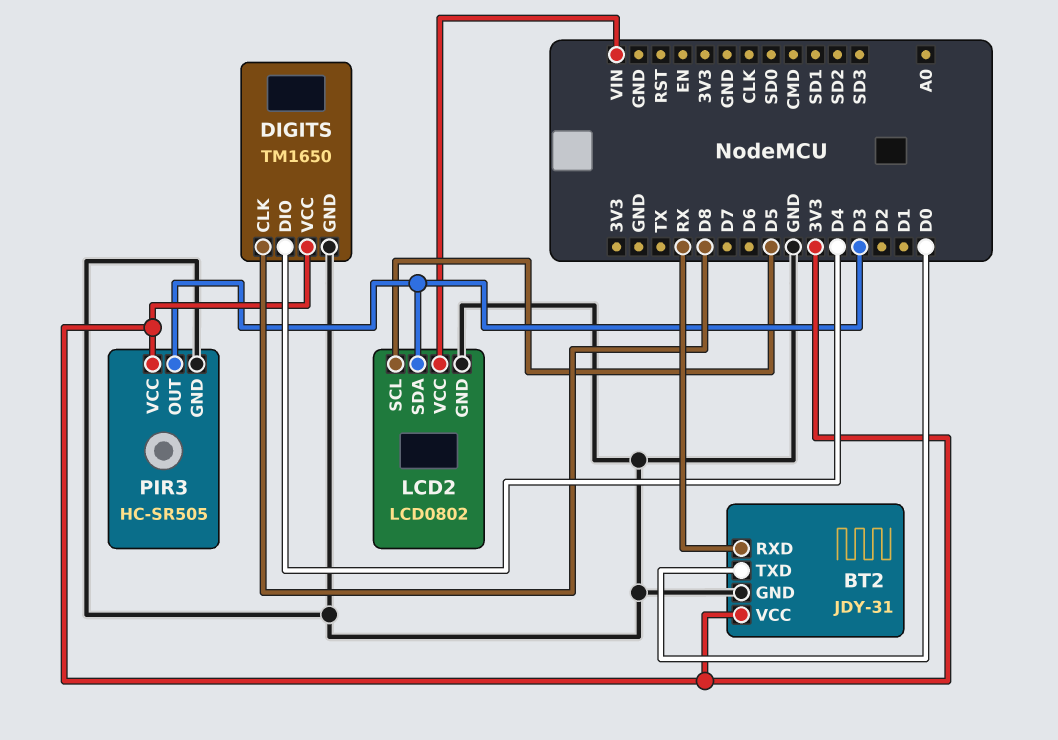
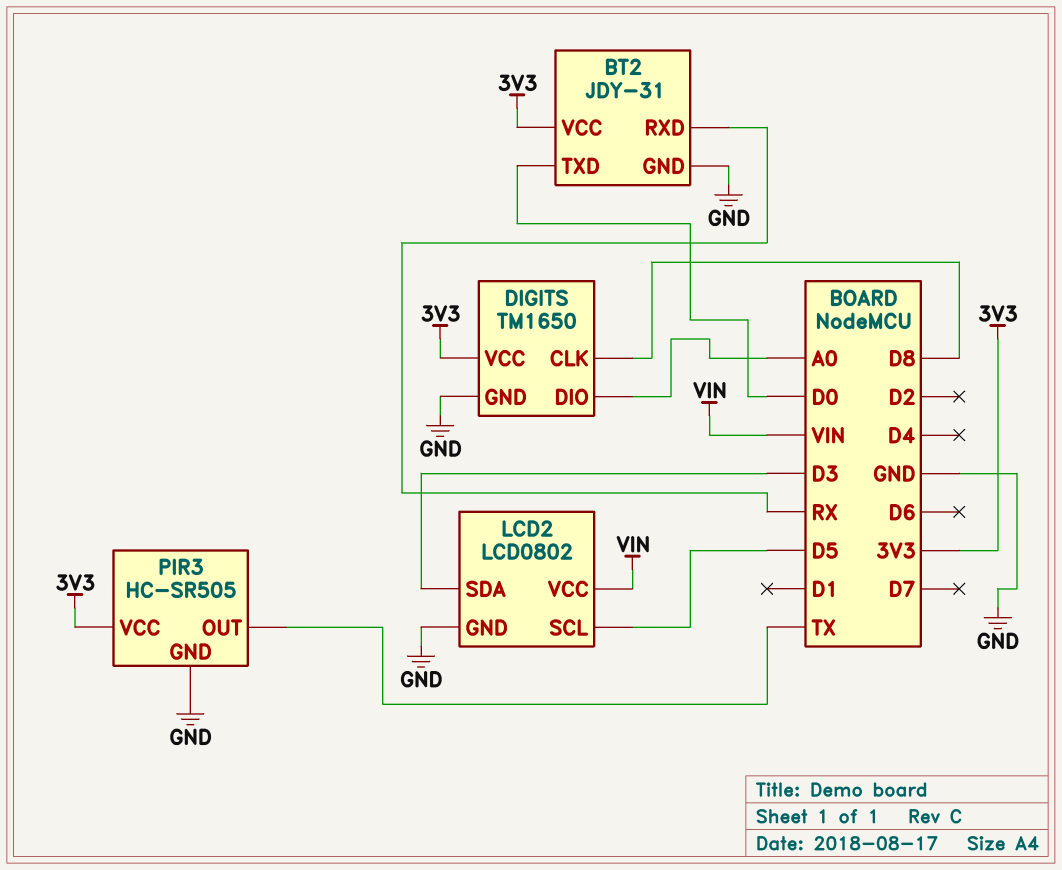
DIGITS pin DIO: D4 -> A0
PIR3 pin OUT: D3 -> TX

